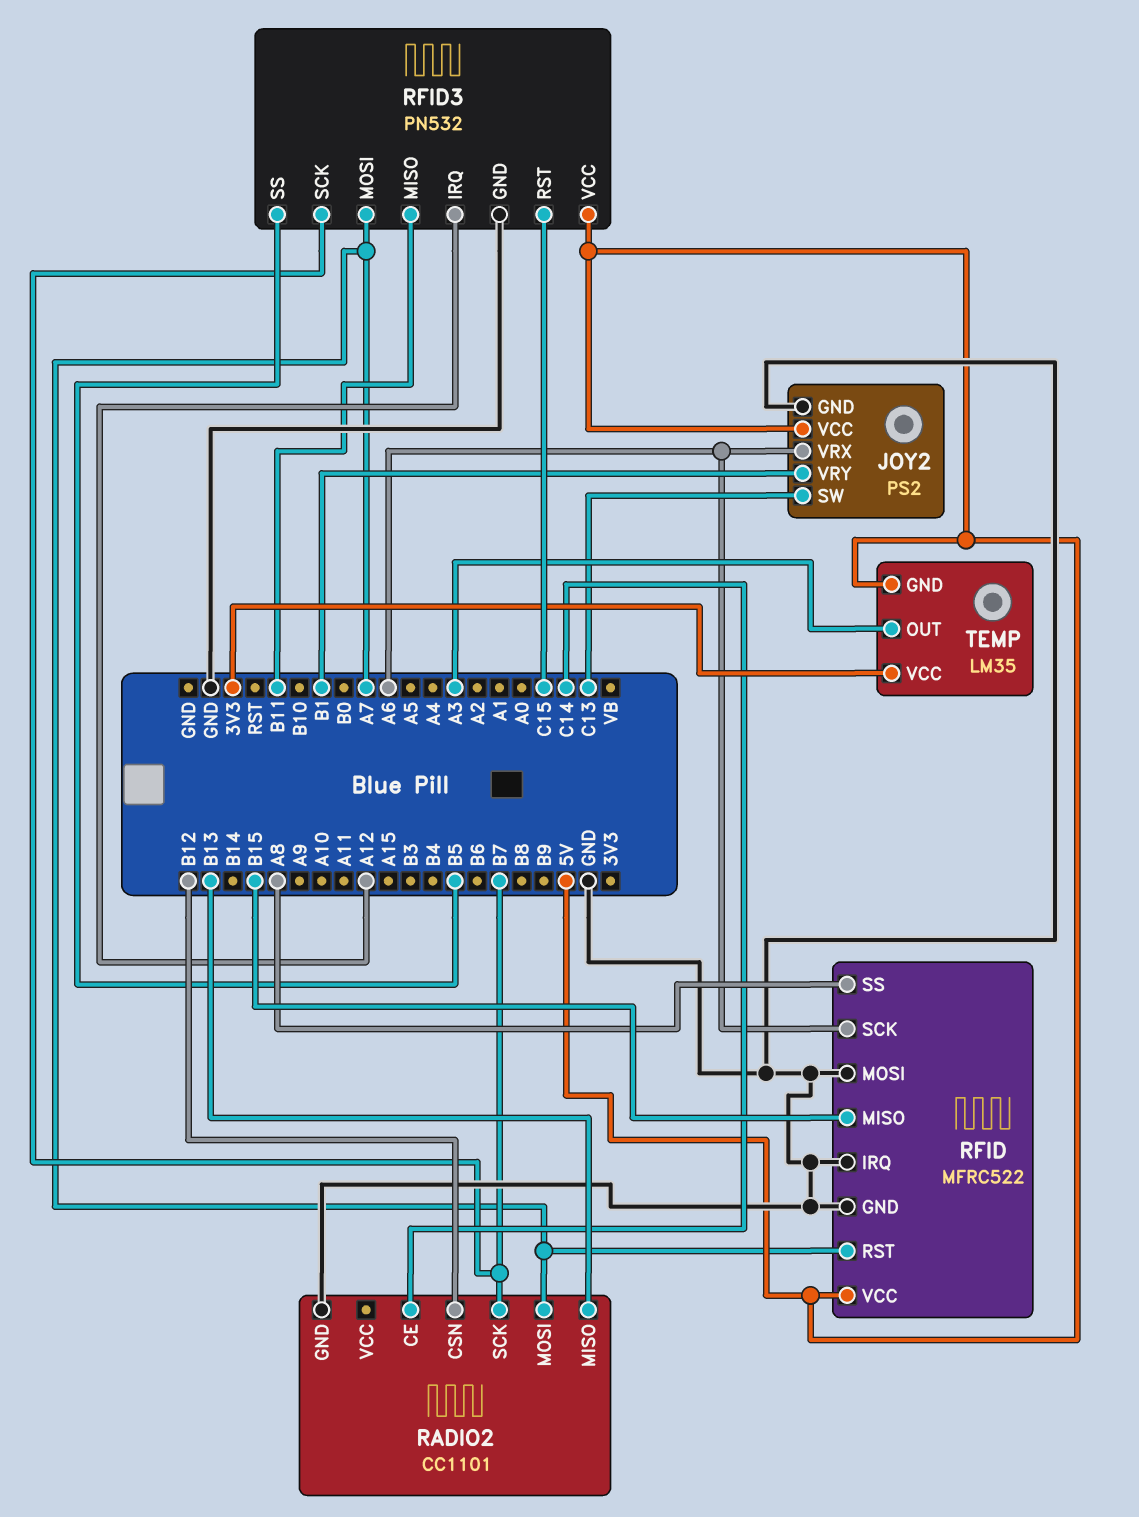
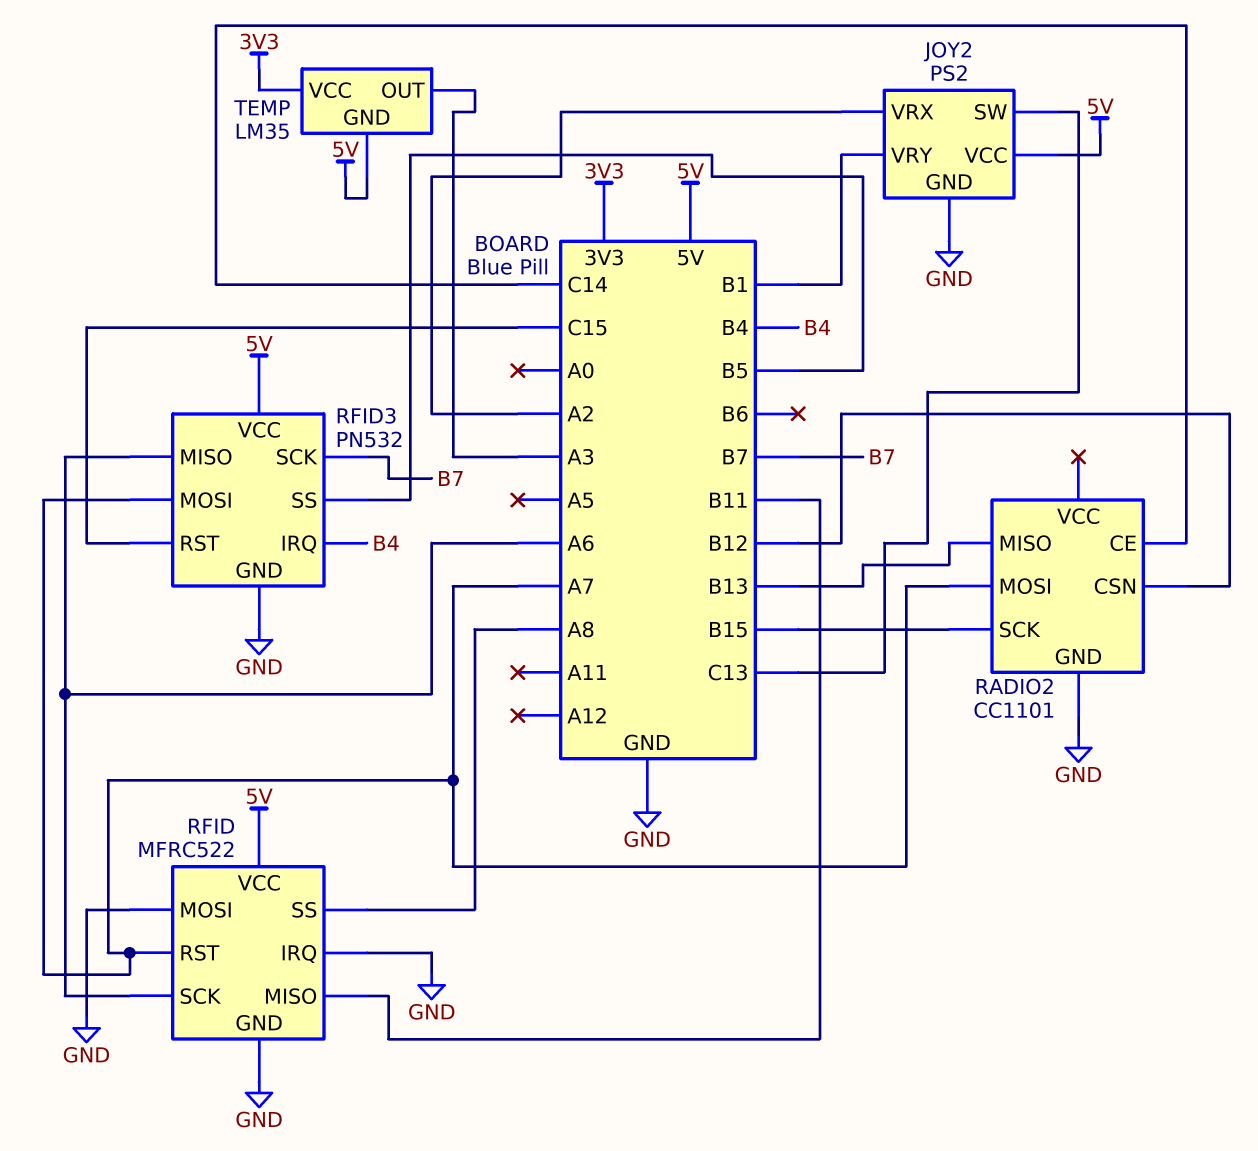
JOY2 pin VRX: A6 -> A2
RADIO2 pin SCK: B7 -> B15
RFID pin MISO: B15 -> B11
RFID3 pin IRQ: A12 -> B4
RFID3 pin MISO: B11 -> A6

